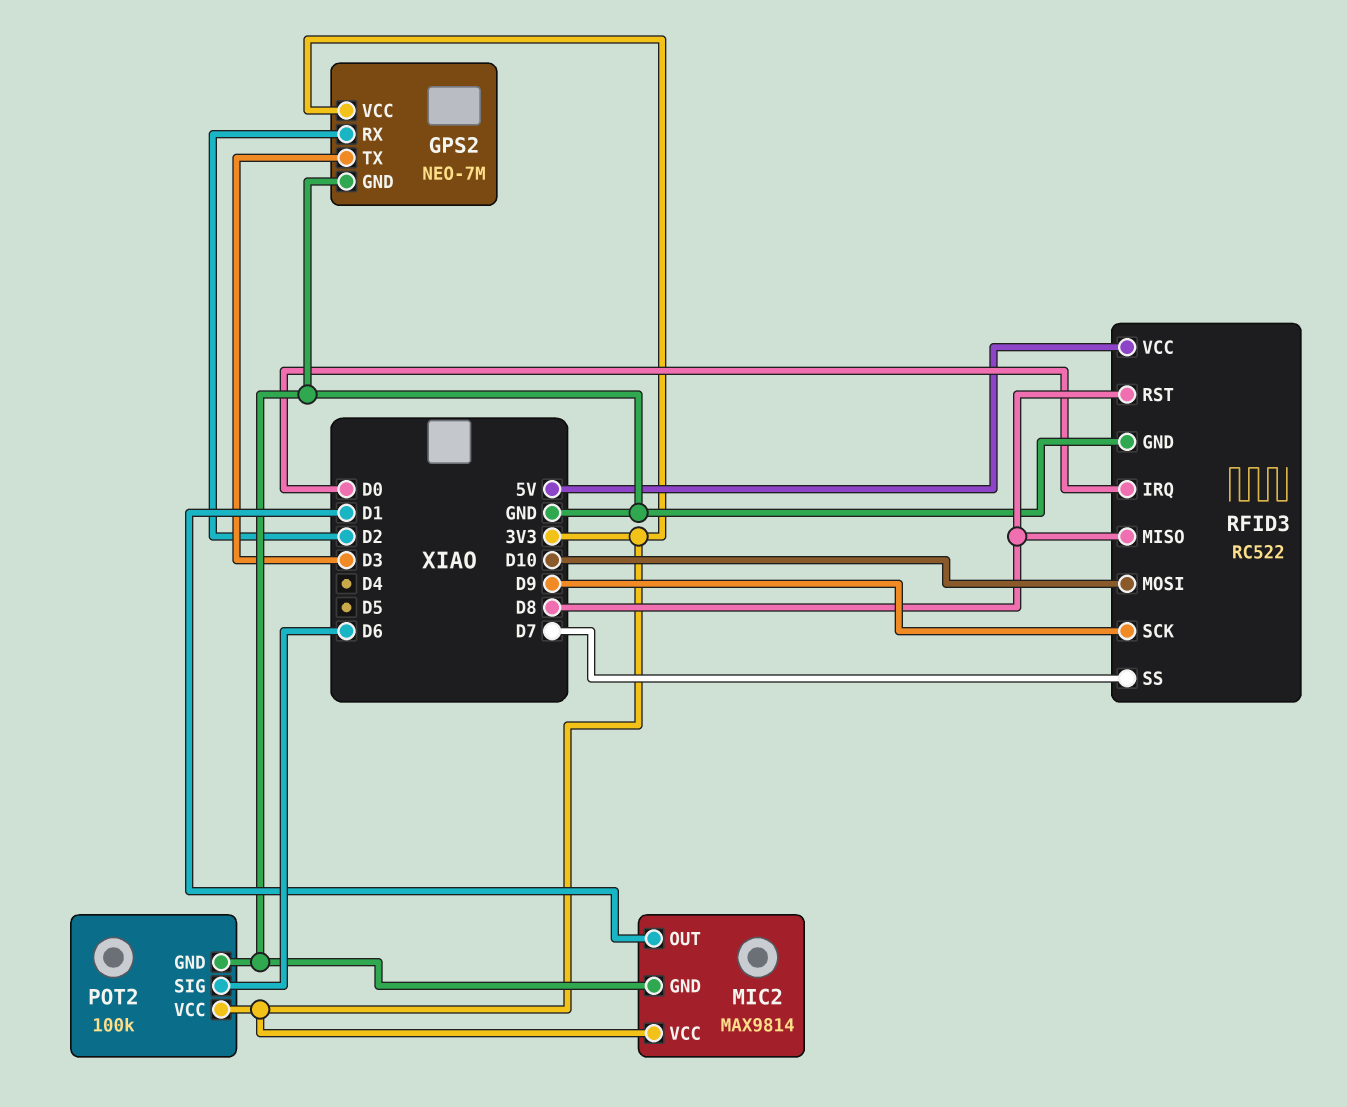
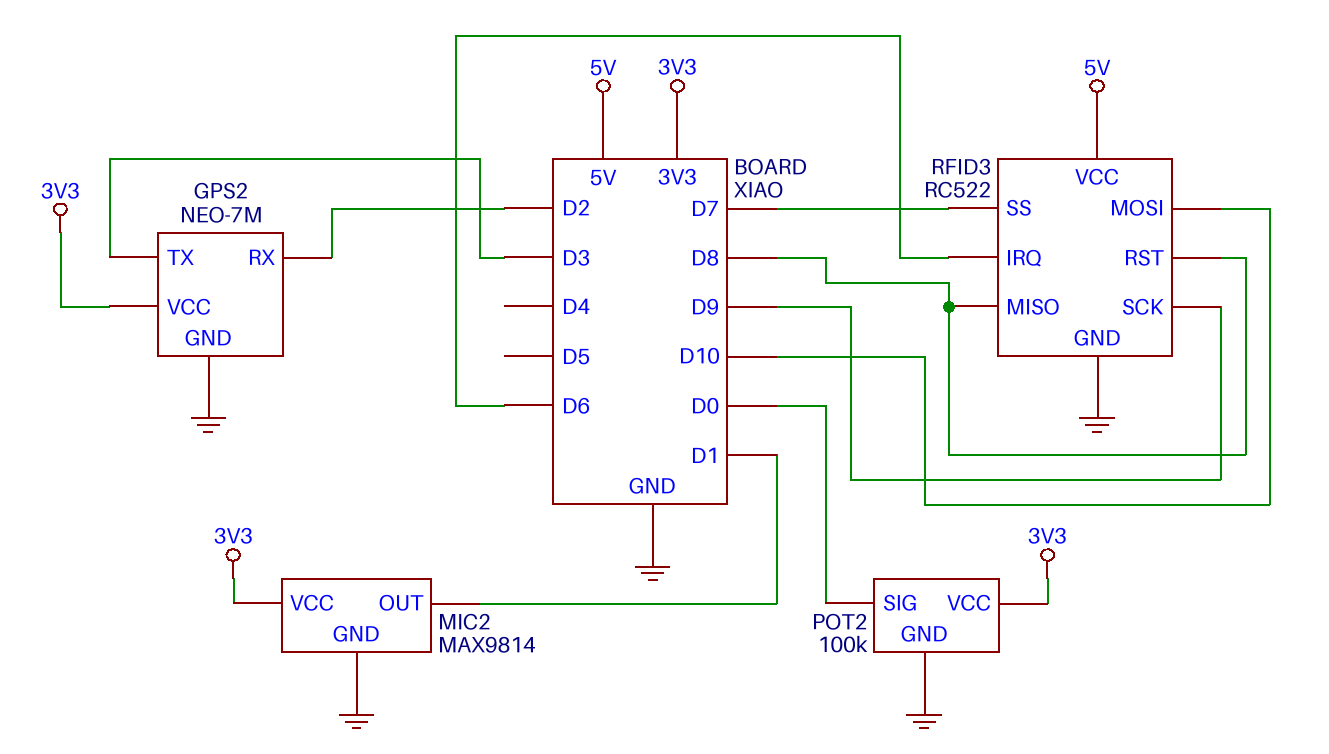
POT2 pin SIG: D6 -> D0
RFID3 pin IRQ: D0 -> D6

